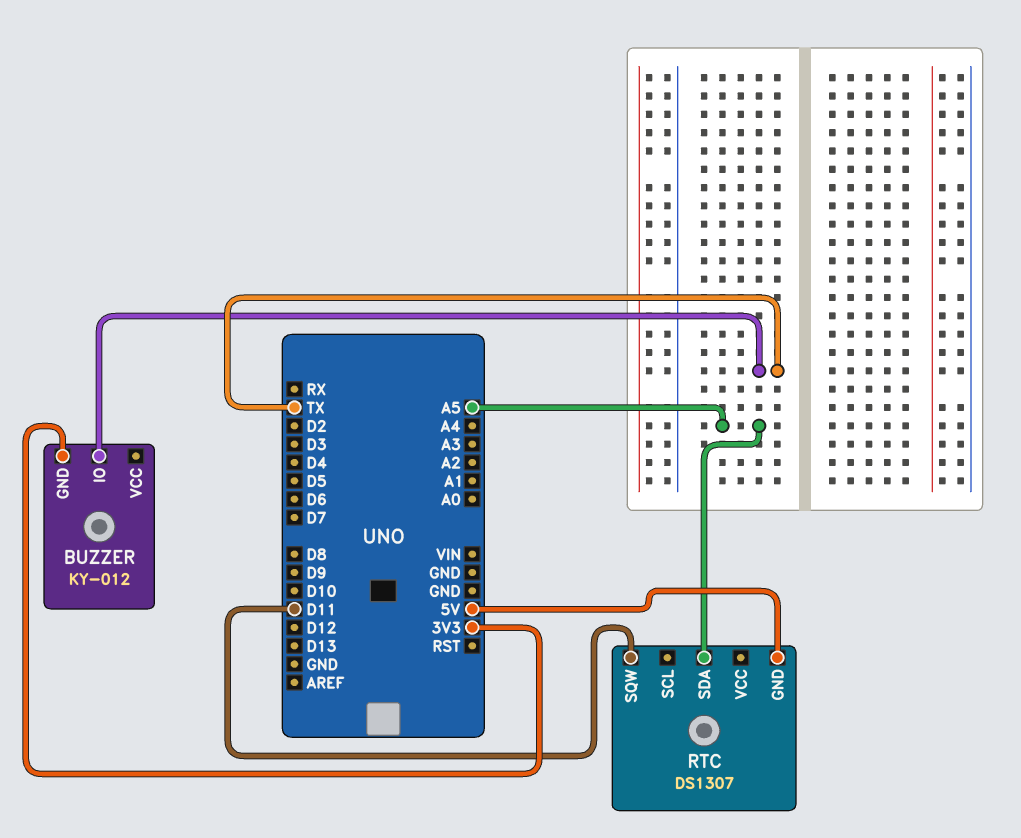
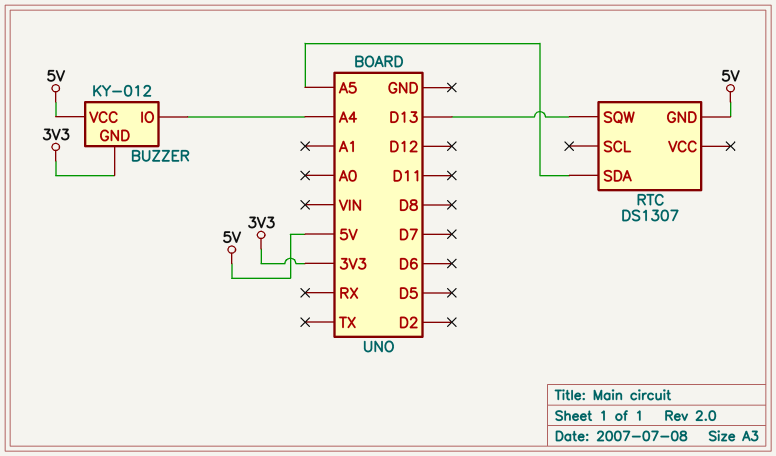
BUZZER pin IO: TX -> A4
BUZZER pin VCC: none -> 5V
RTC pin SQW: D11 -> D13

